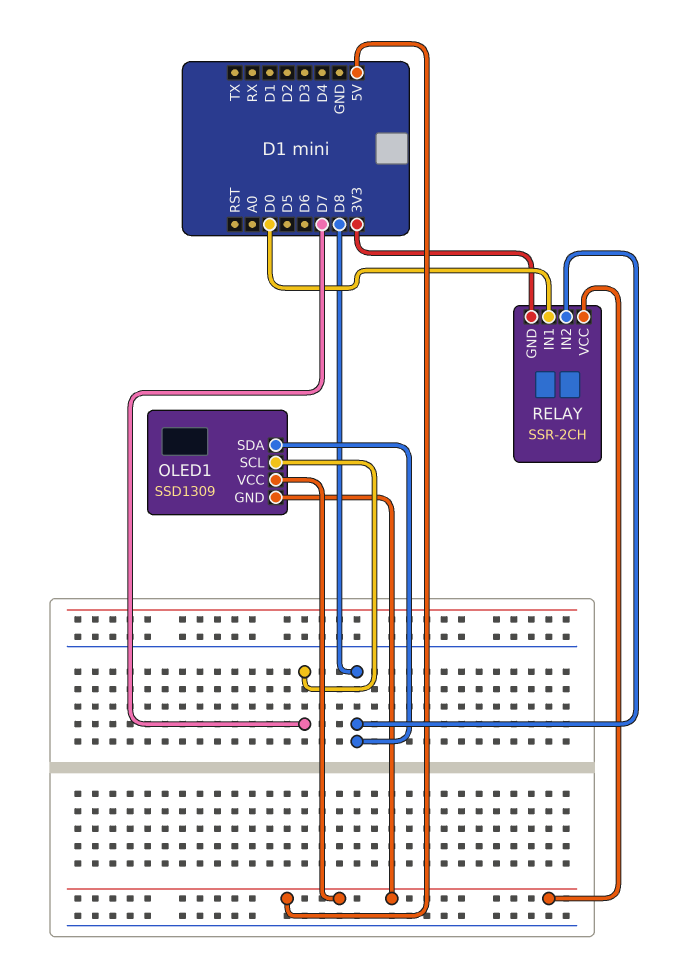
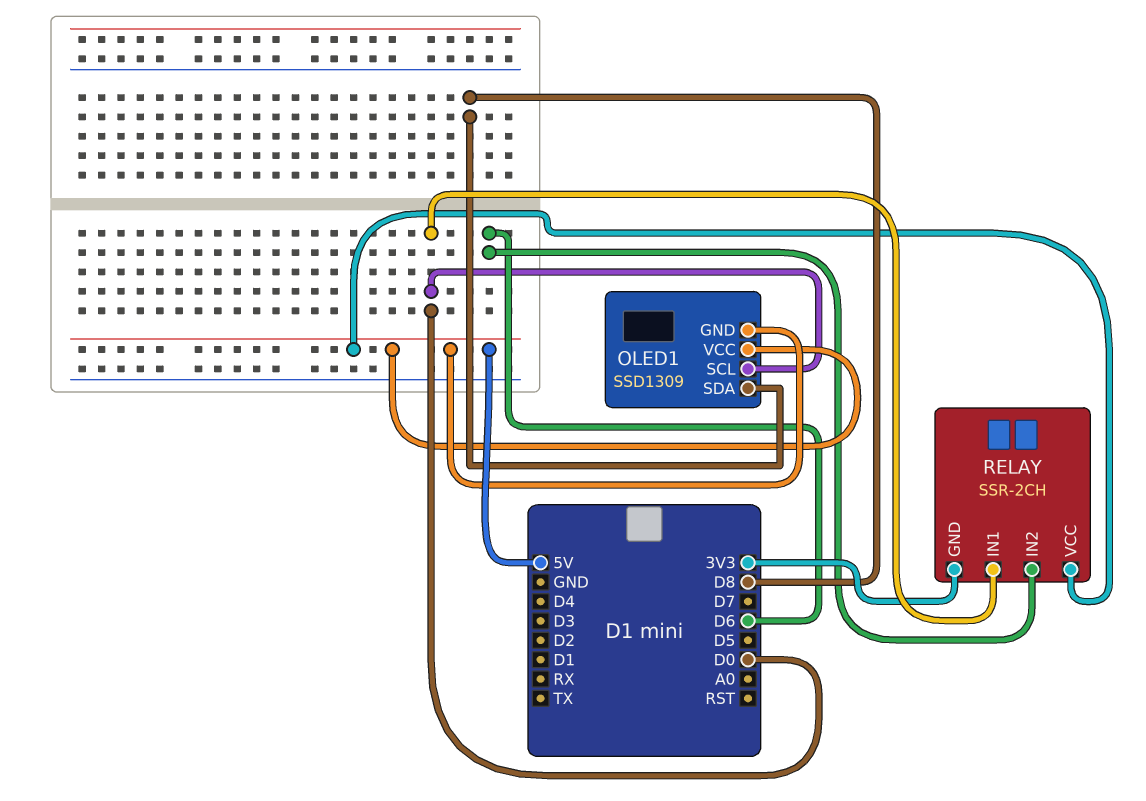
OLED1 pin SCL: D7 -> D0
RELAY pin IN2: D8 -> D6

